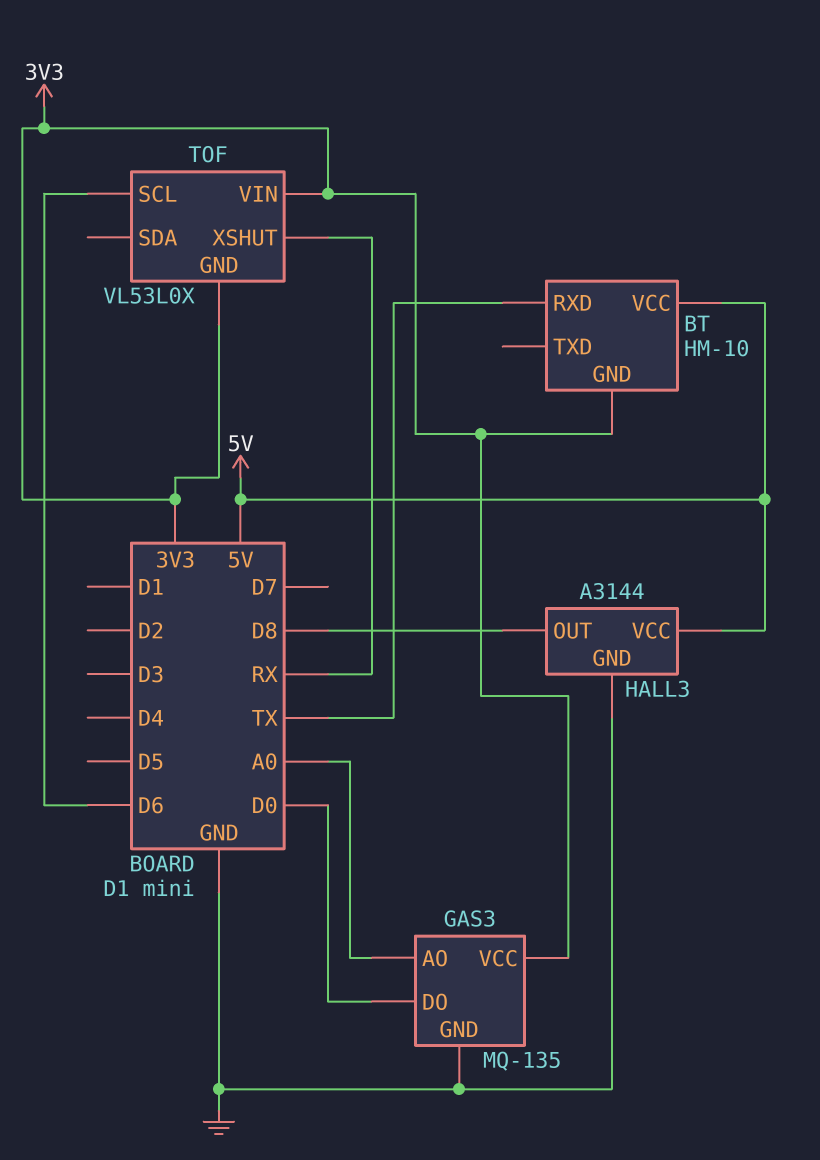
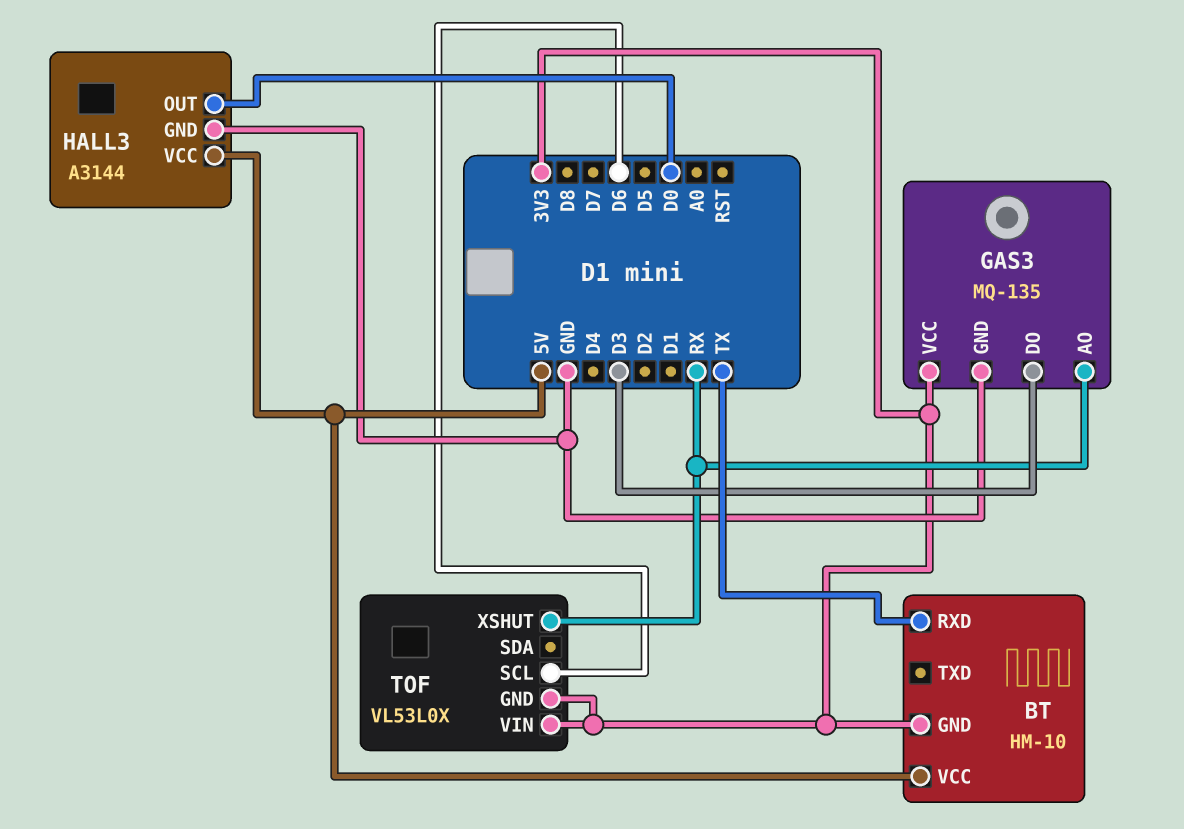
GAS3 pin AO: A0 -> RX
GAS3 pin DO: D0 -> D3
HALL3 pin OUT: D8 -> D0

